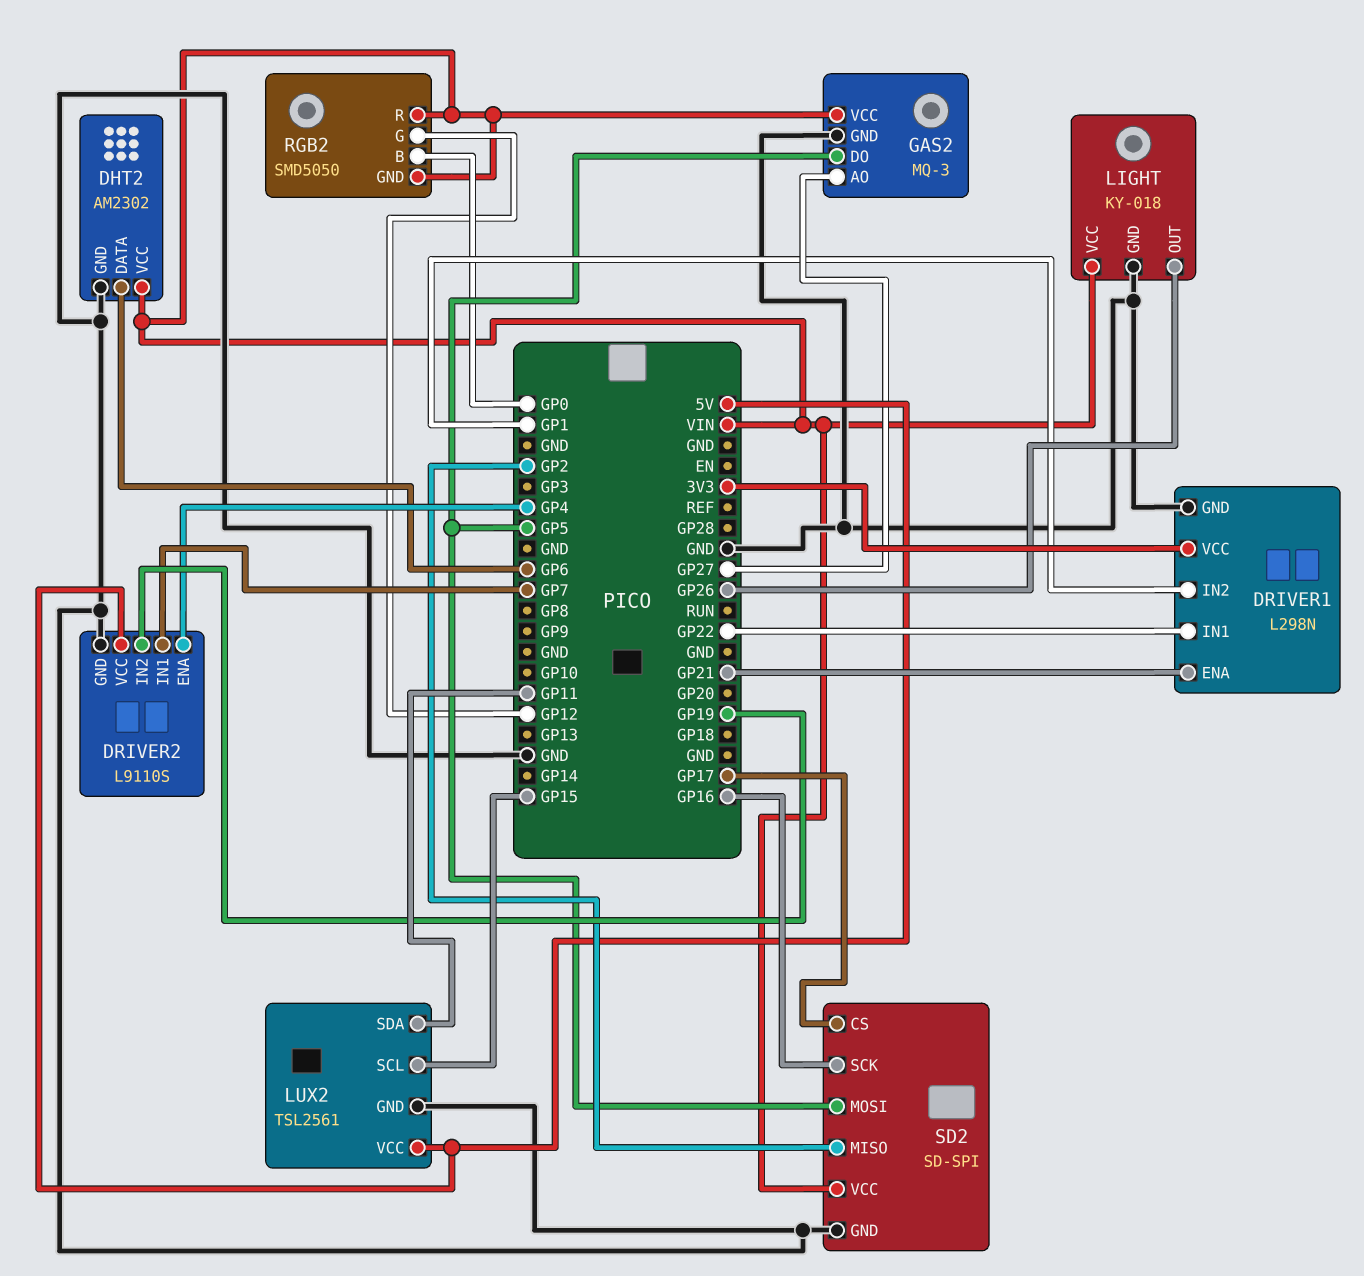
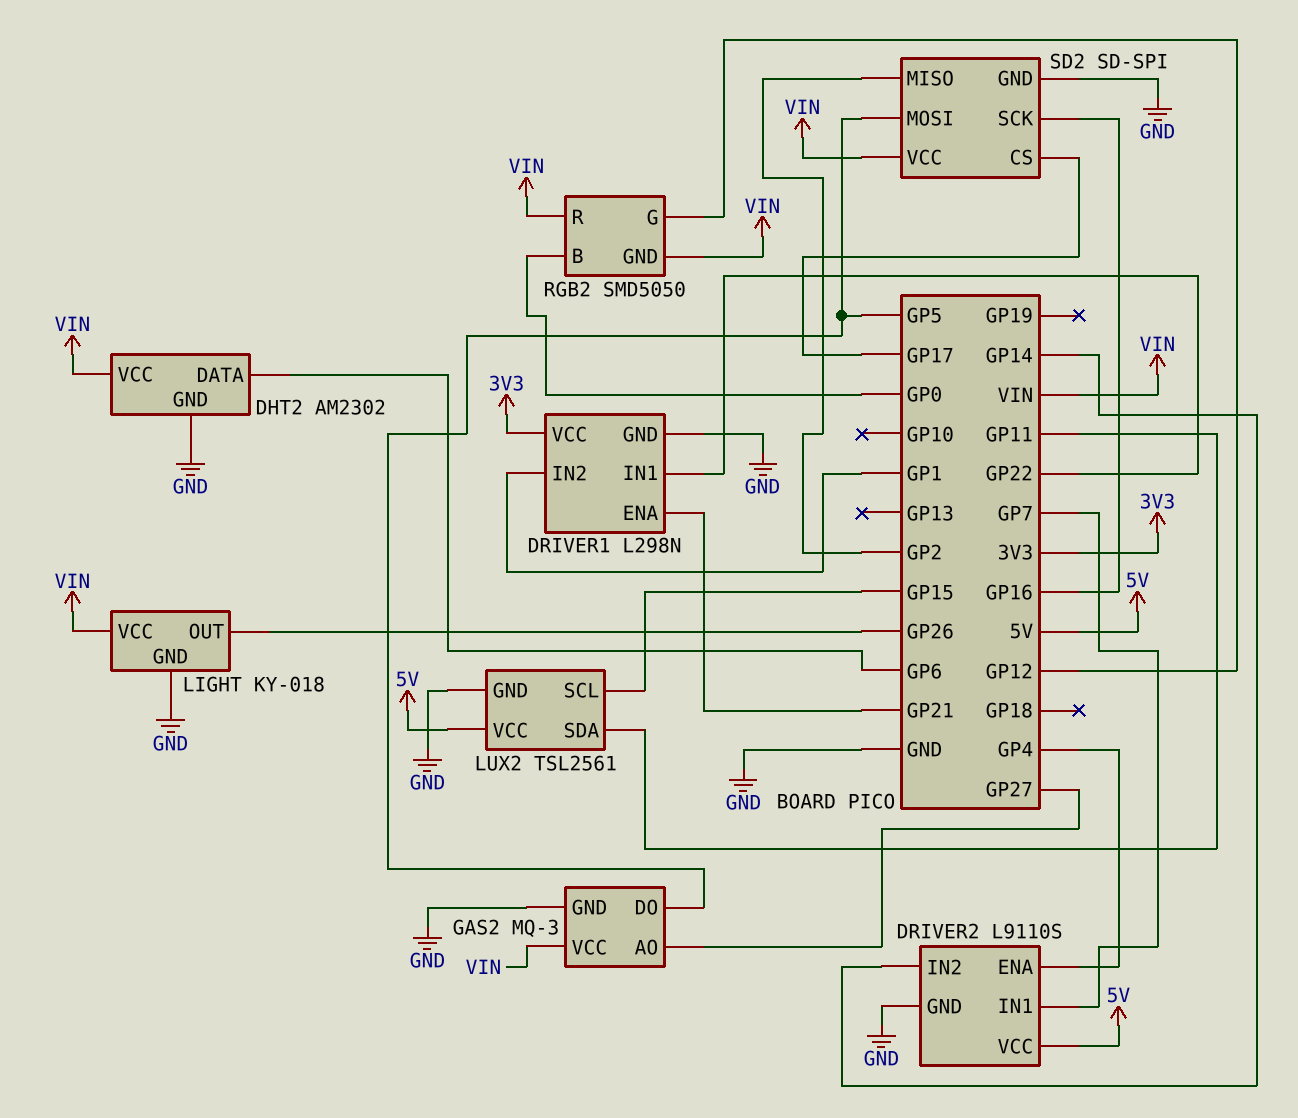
DRIVER2 pin IN2: GP19 -> GP14

